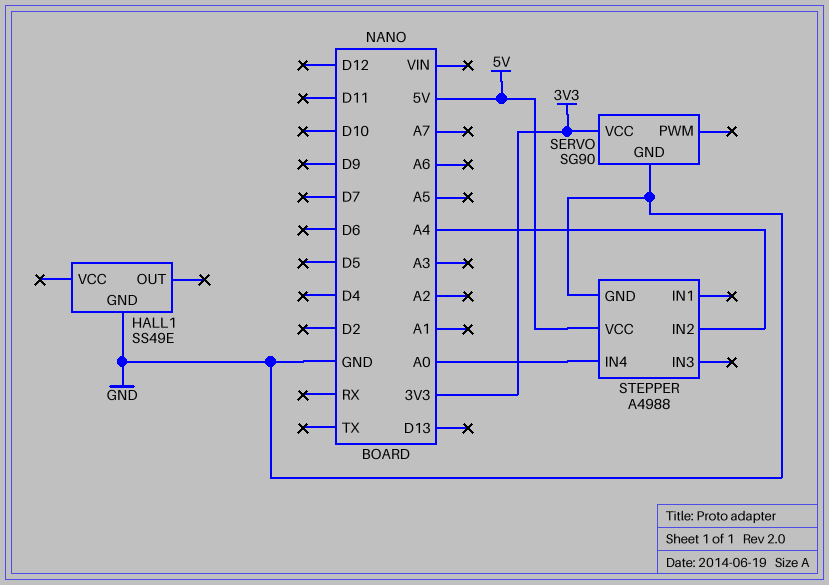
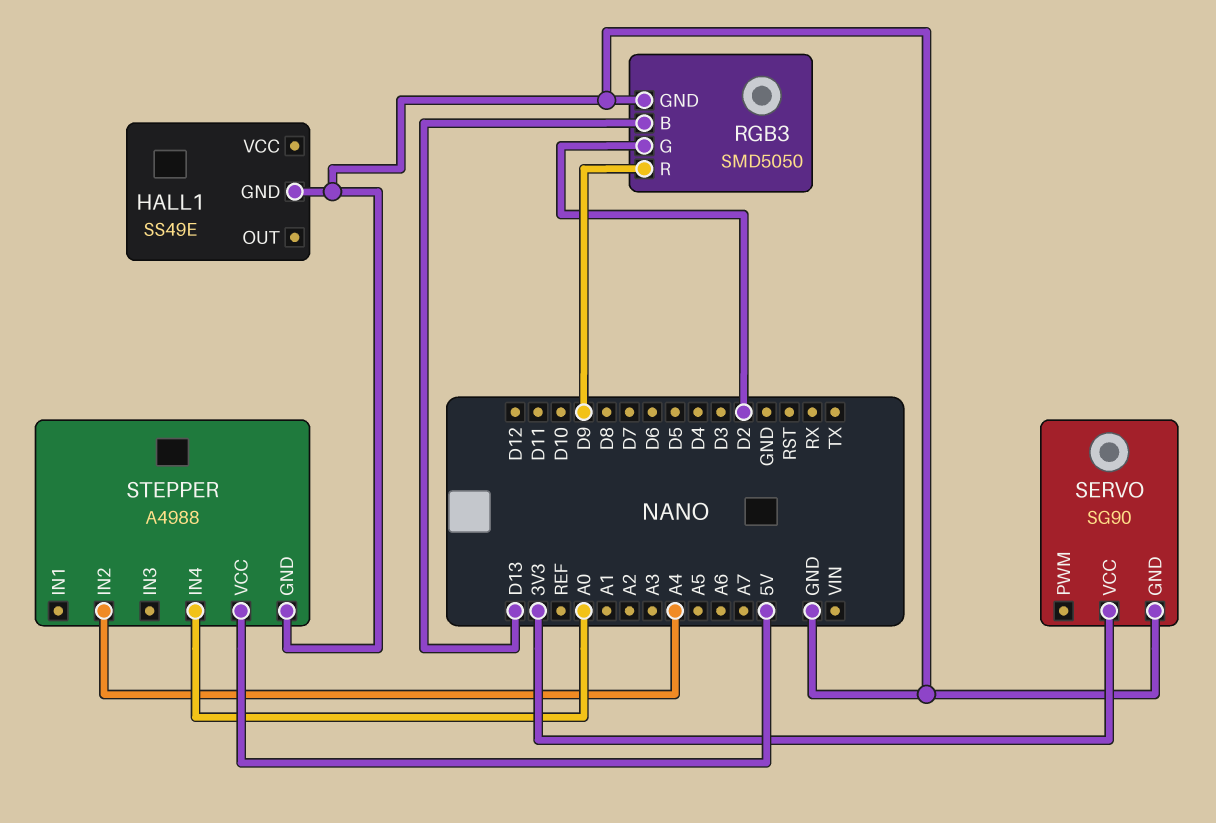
RGB3: none -> SMD5050
RGB3 pin B: none -> D13
RGB3 pin G: none -> D2
RGB3 pin GND: none -> GND
RGB3 pin R: none -> D9

